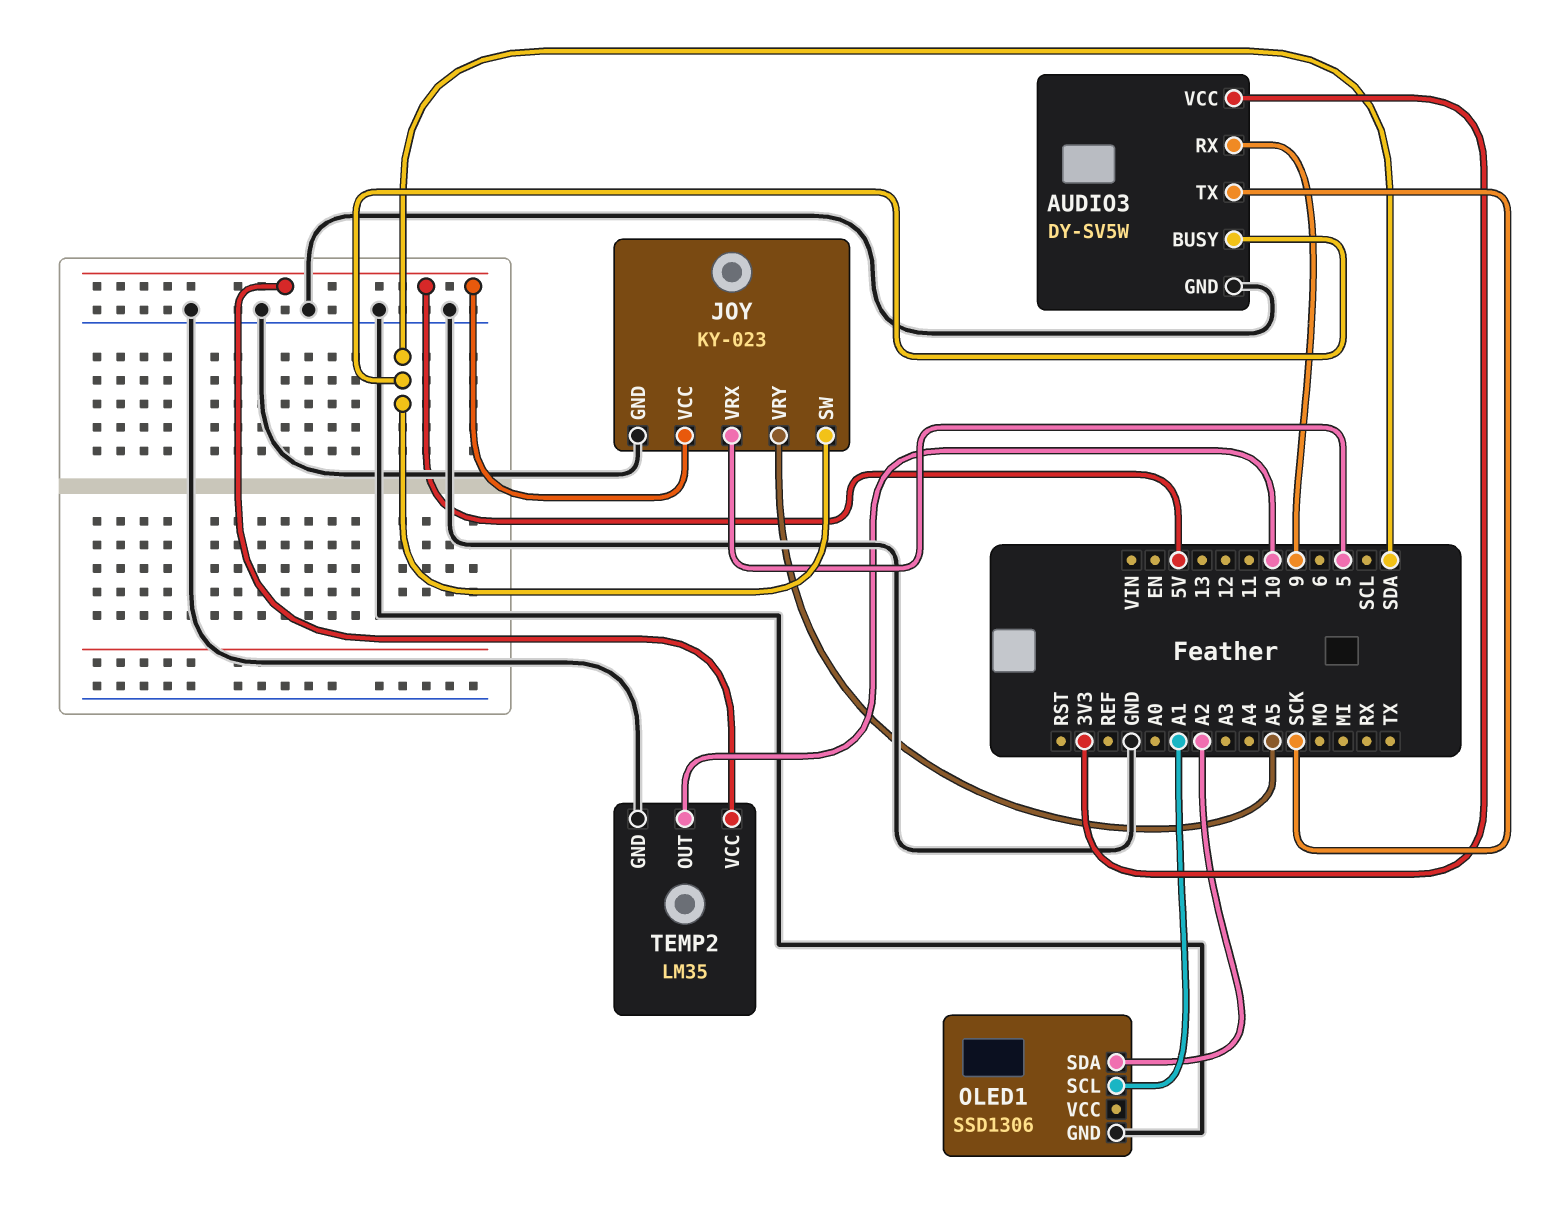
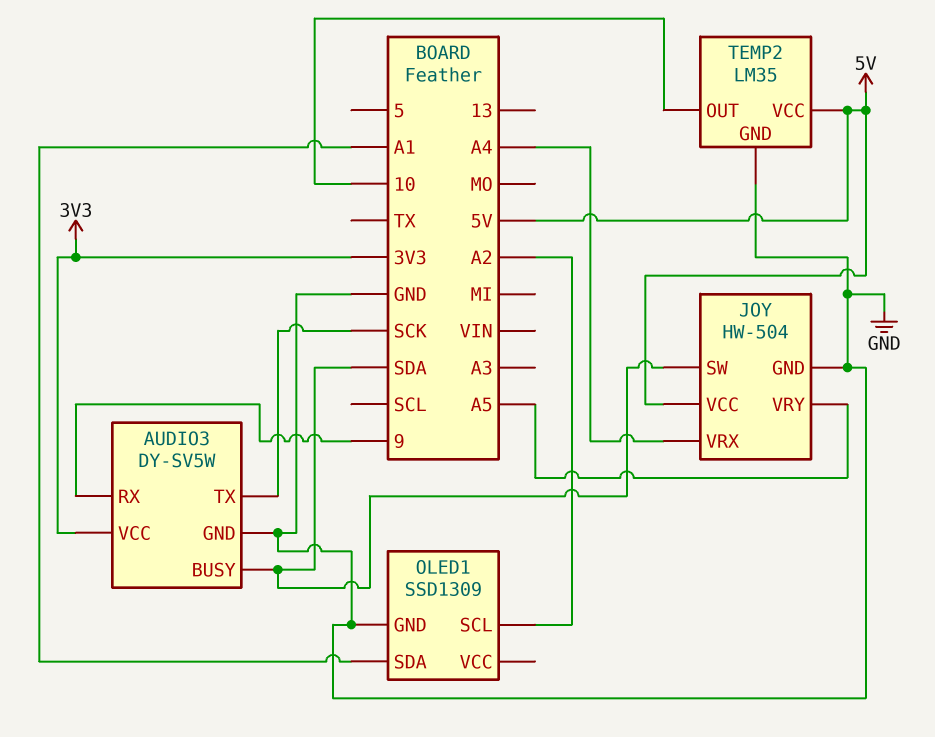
JOY: KY-023 -> HW-504
JOY pin VRX: 5 -> A4
OLED1: SSD1306 -> SSD1309
OLED1 pin SCL: A1 -> A2
OLED1 pin SDA: A2 -> A1

